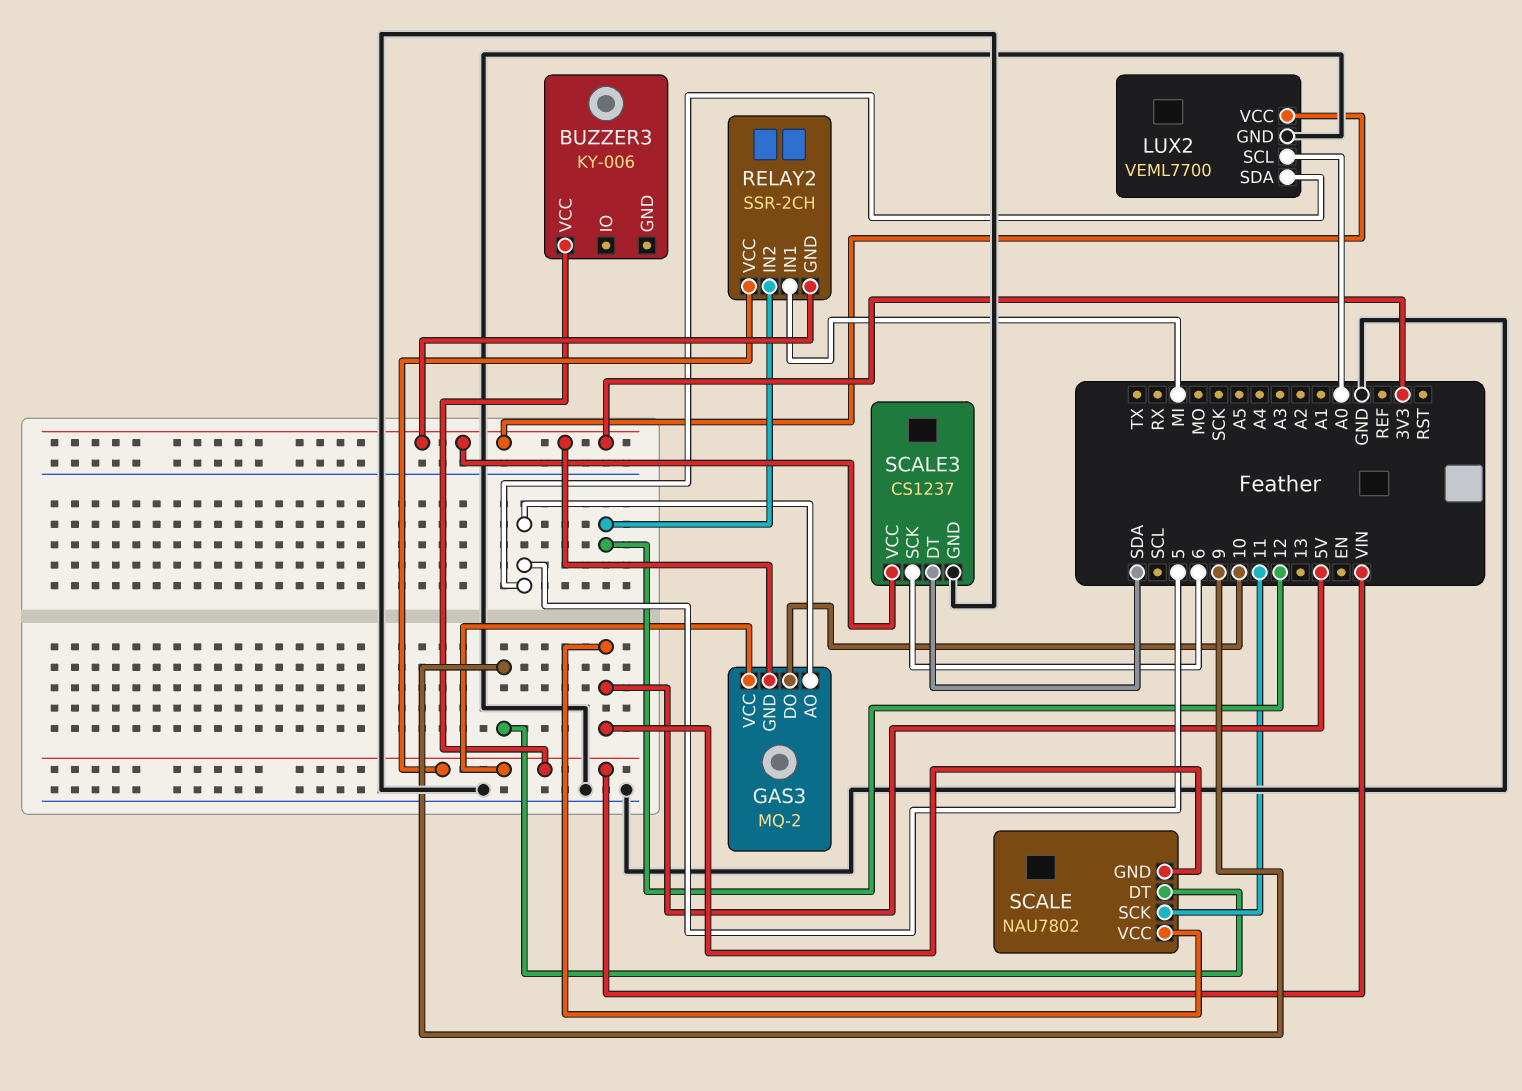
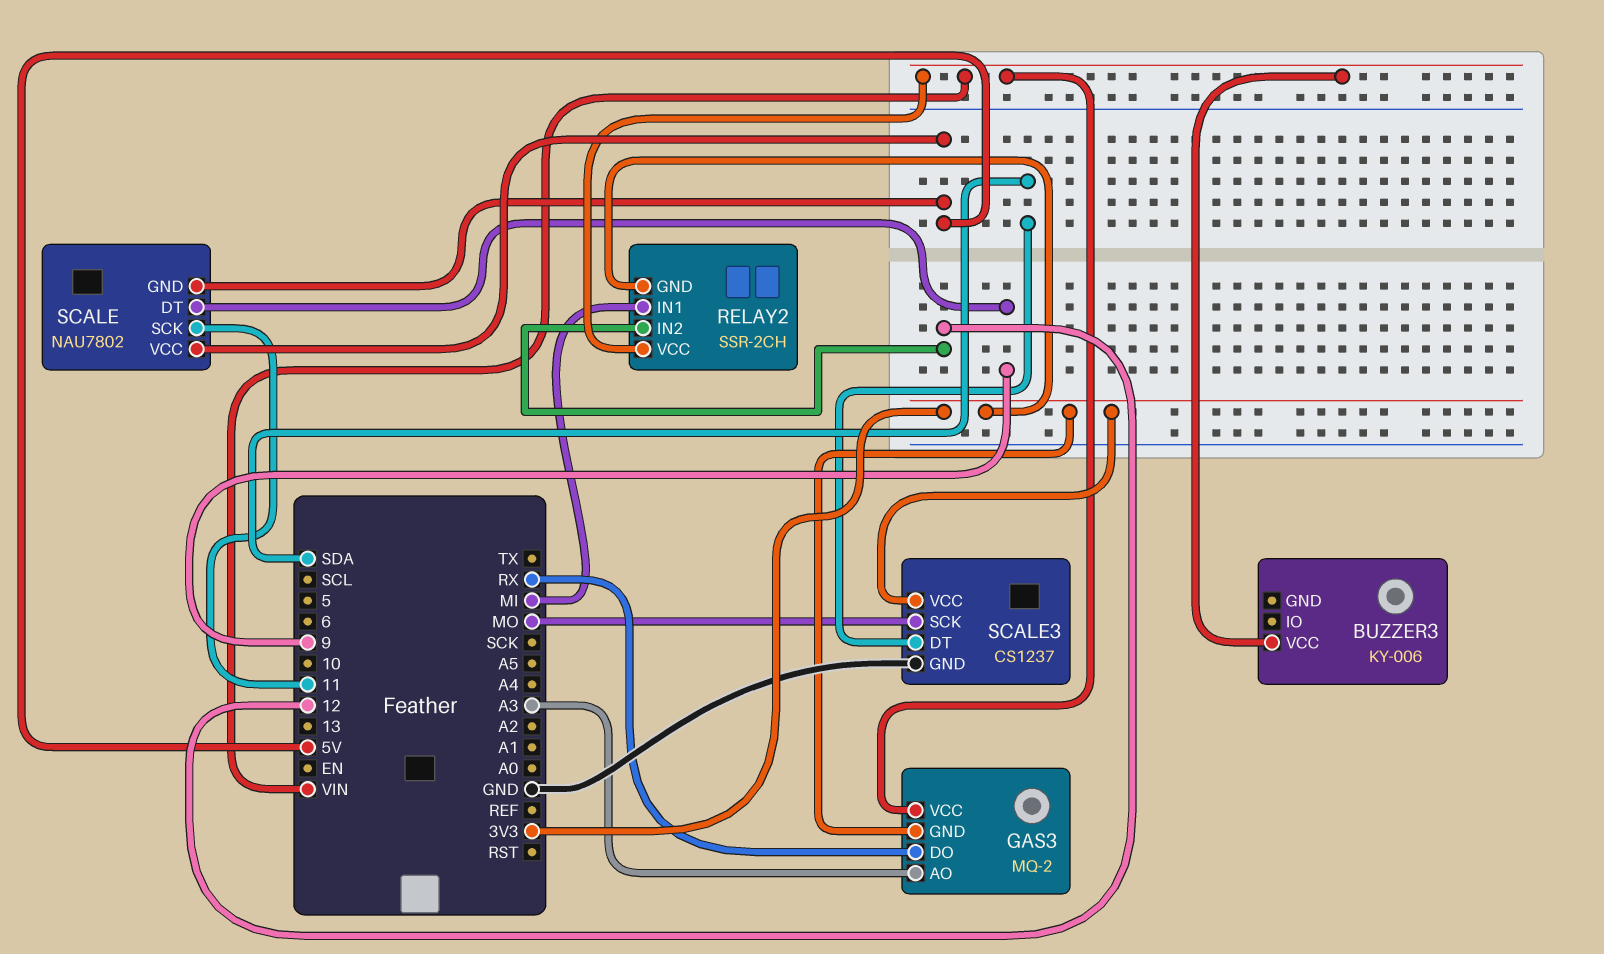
GAS3 pin AO: 5 -> A3
GAS3 pin DO: 10 -> RX
LUX2: VEML7700 -> none
LUX2 pin GND: GND -> none
LUX2 pin SCL: A0 -> none
LUX2 pin SDA: 5 -> none
LUX2 pin VCC: 3V3 -> none
SCALE3 pin SCK: 6 -> MO

